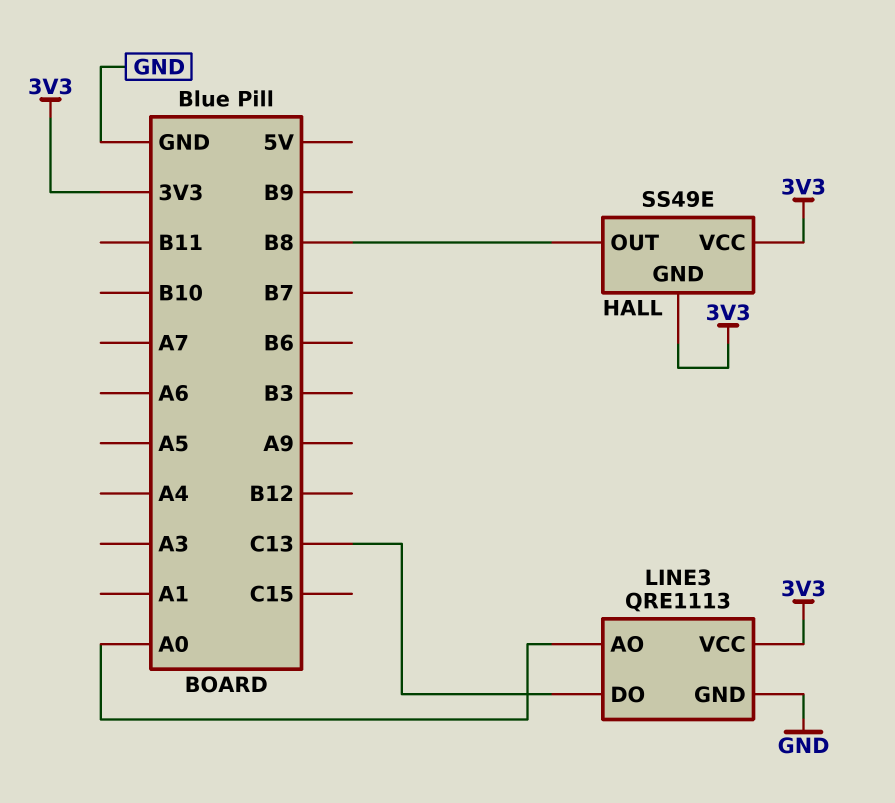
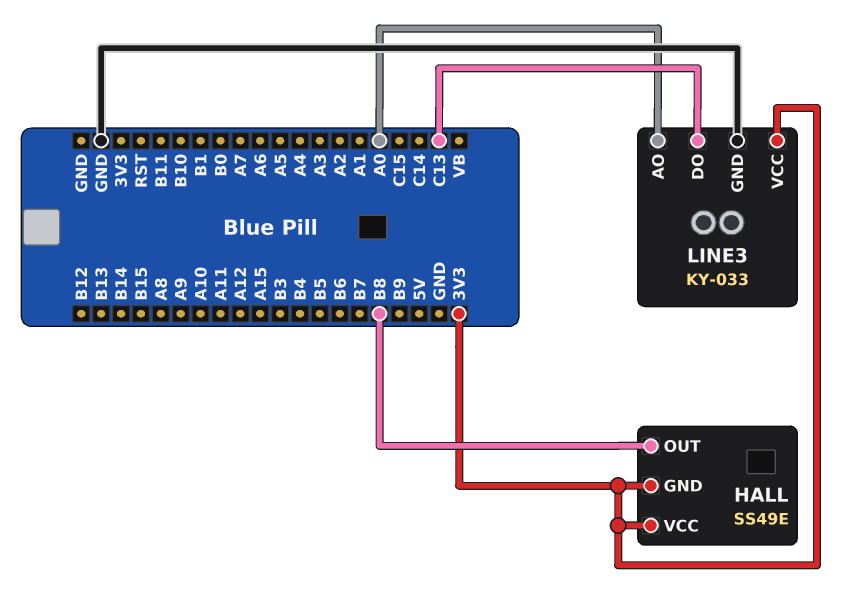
LINE3: QRE1113 -> KY-033

